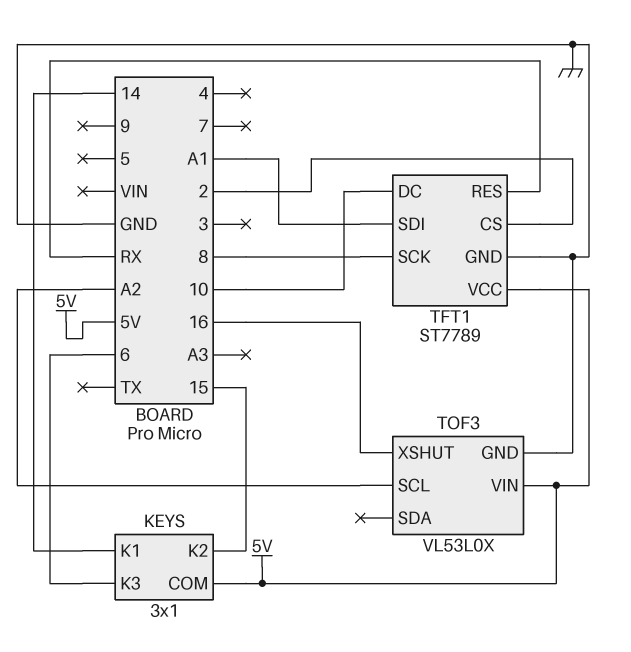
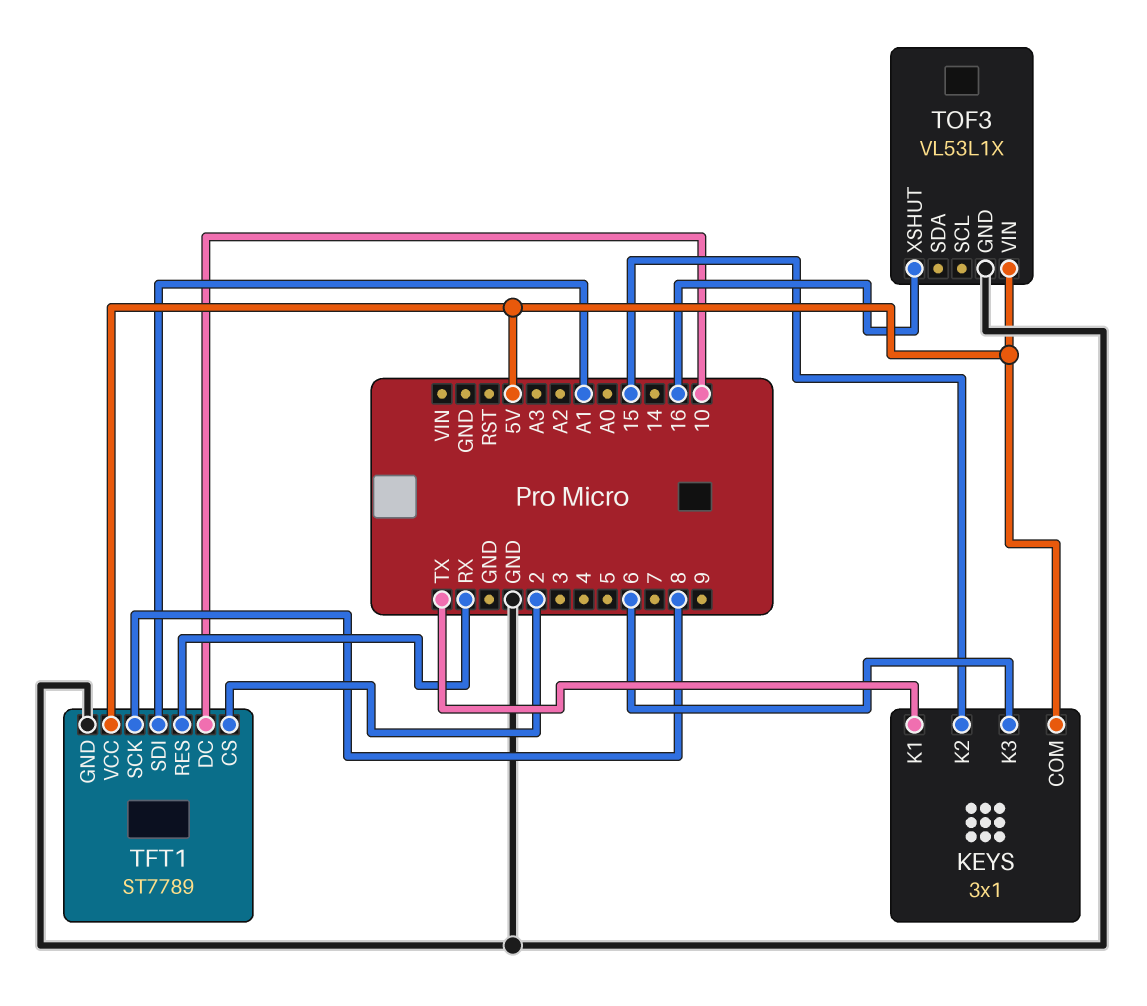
KEYS pin K1: 14 -> TX
TOF3: VL53L0X -> VL53L1X
TOF3 pin SCL: A2 -> none

